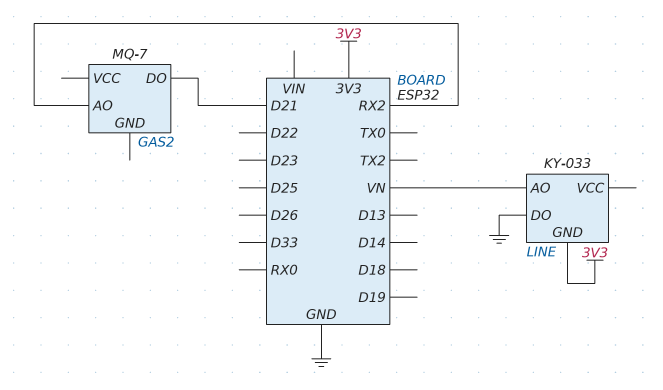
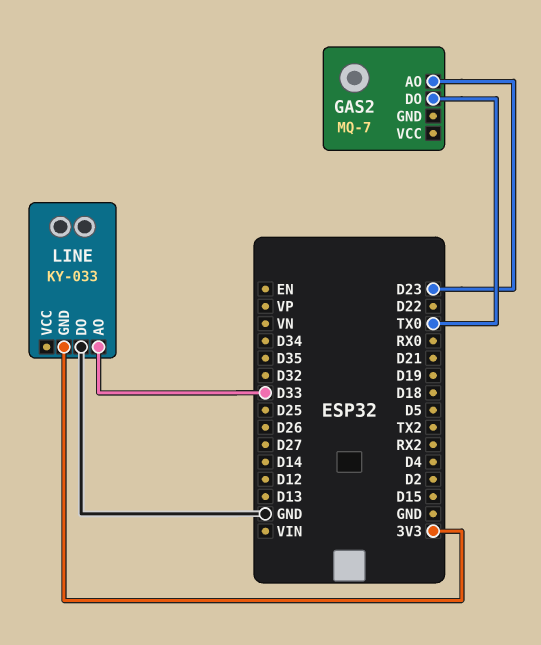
GAS2 pin AO: RX2 -> D23
GAS2 pin DO: D21 -> TX0
LINE pin AO: VN -> D33

